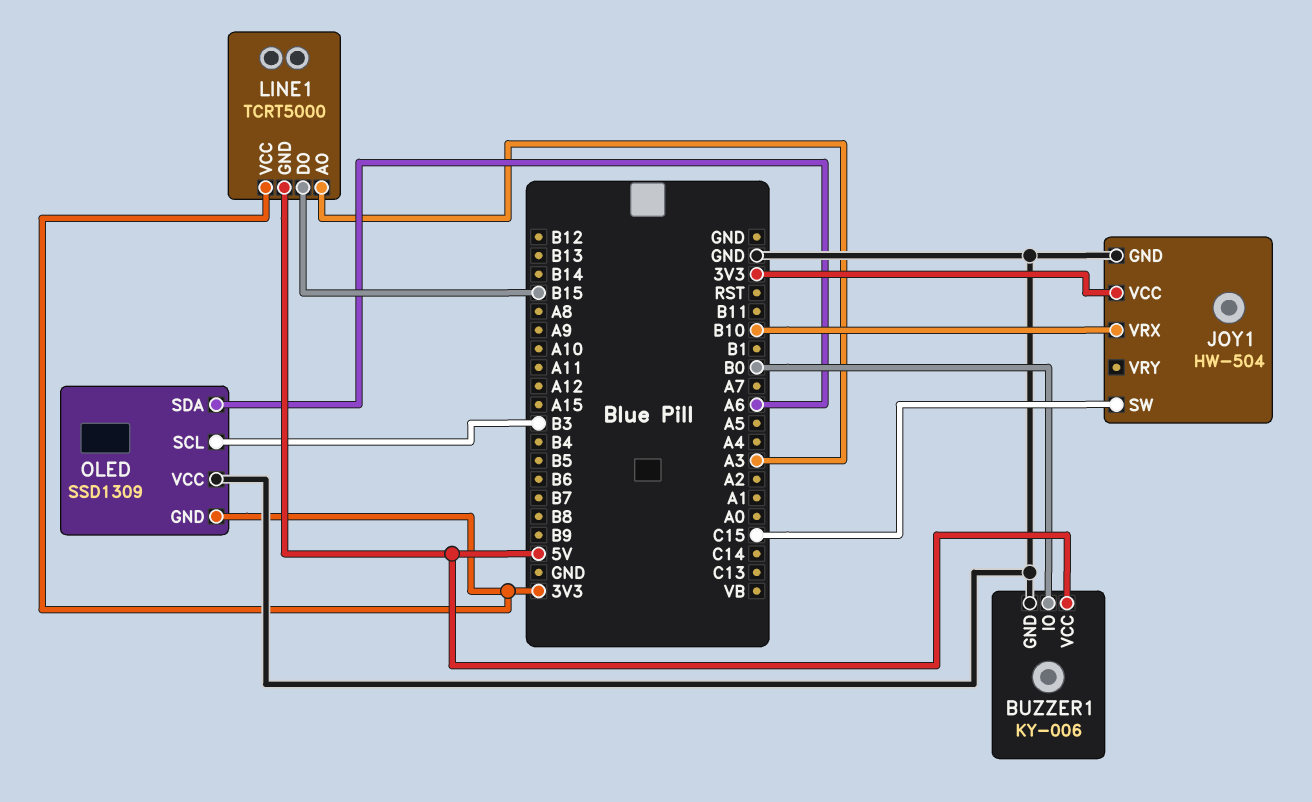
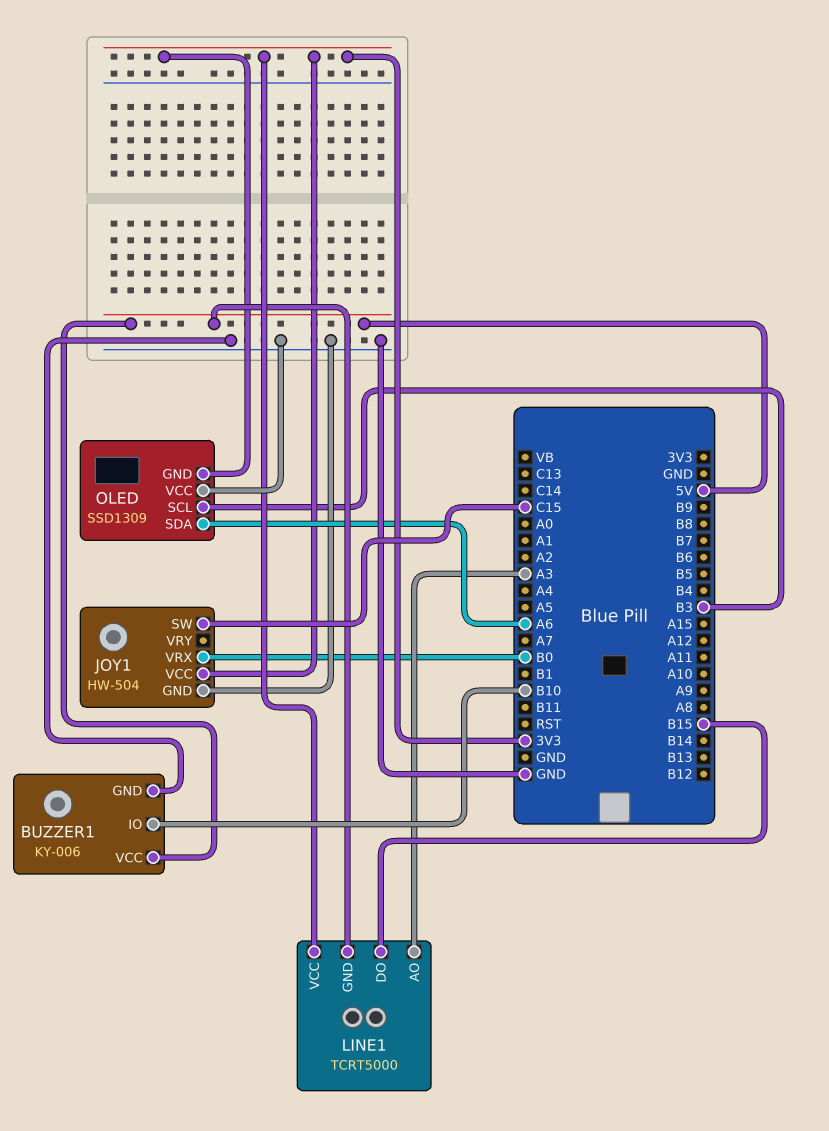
BUZZER1 pin IO: B0 -> B10
JOY1 pin VRX: B10 -> B0

